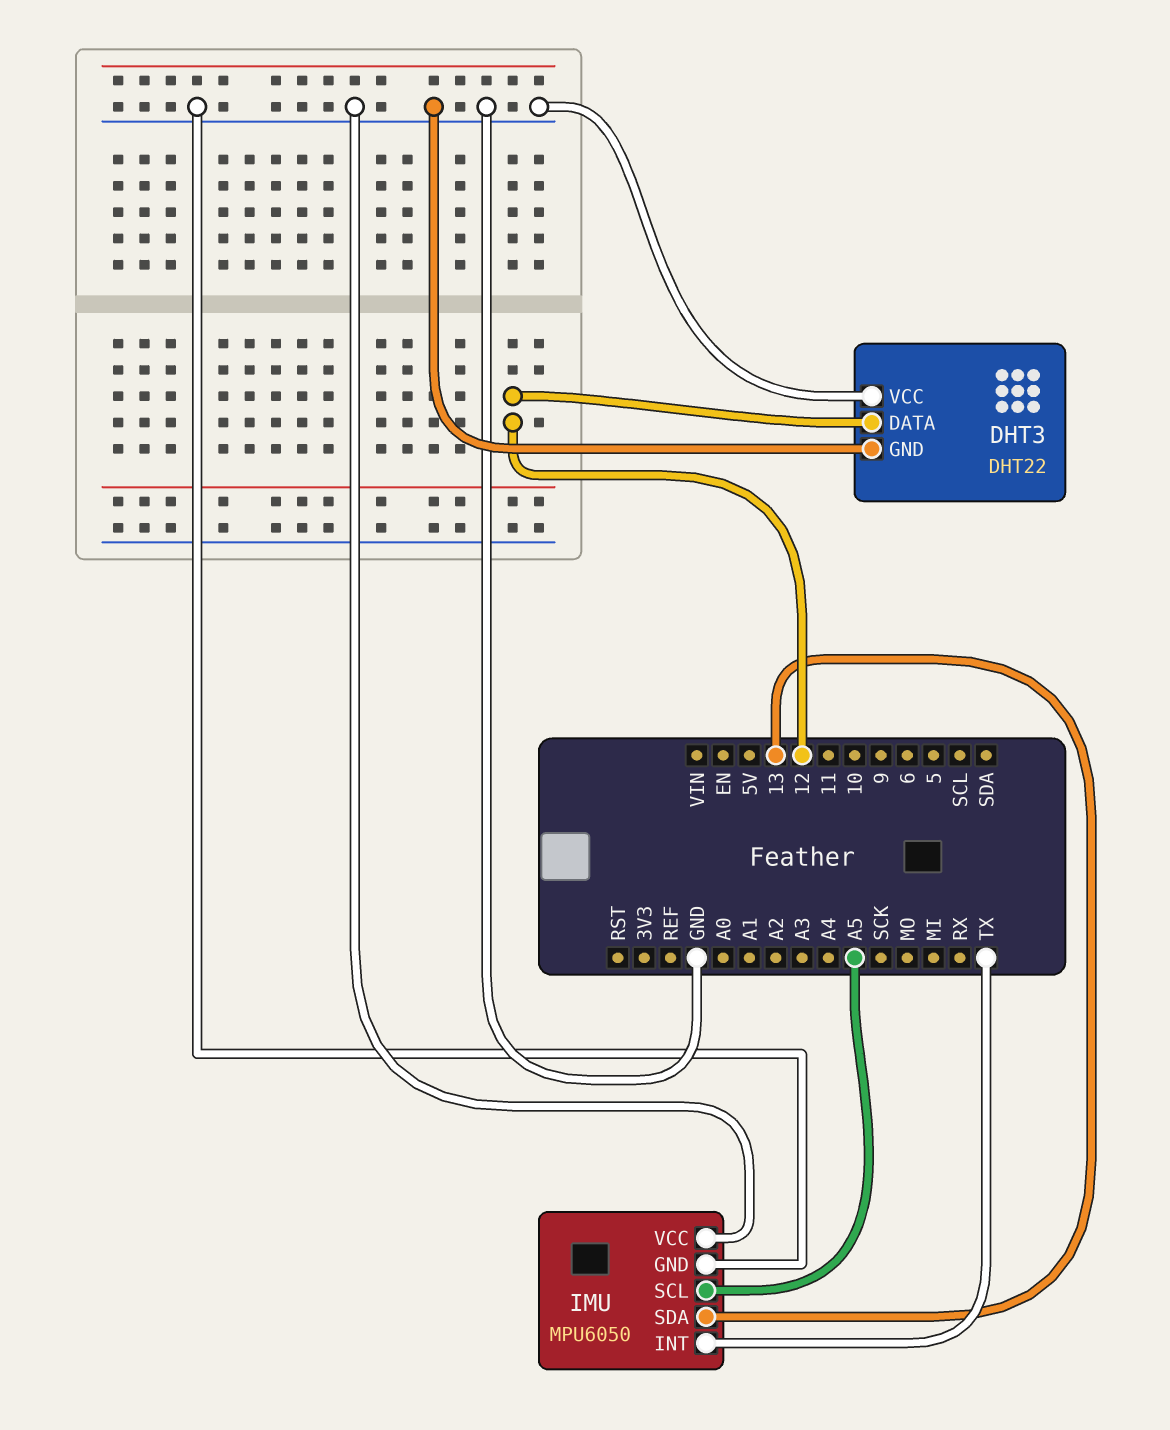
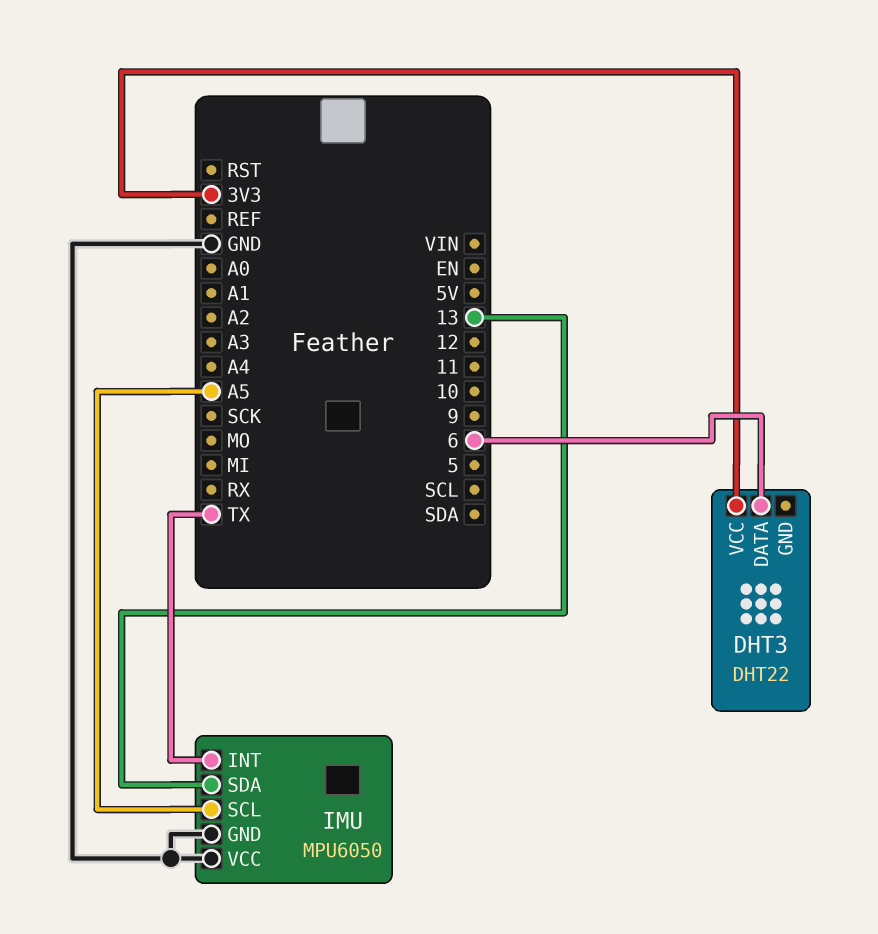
DHT3 pin DATA: 12 -> 6
DHT3 pin GND: GND -> none
DHT3 pin VCC: GND -> 3V3

